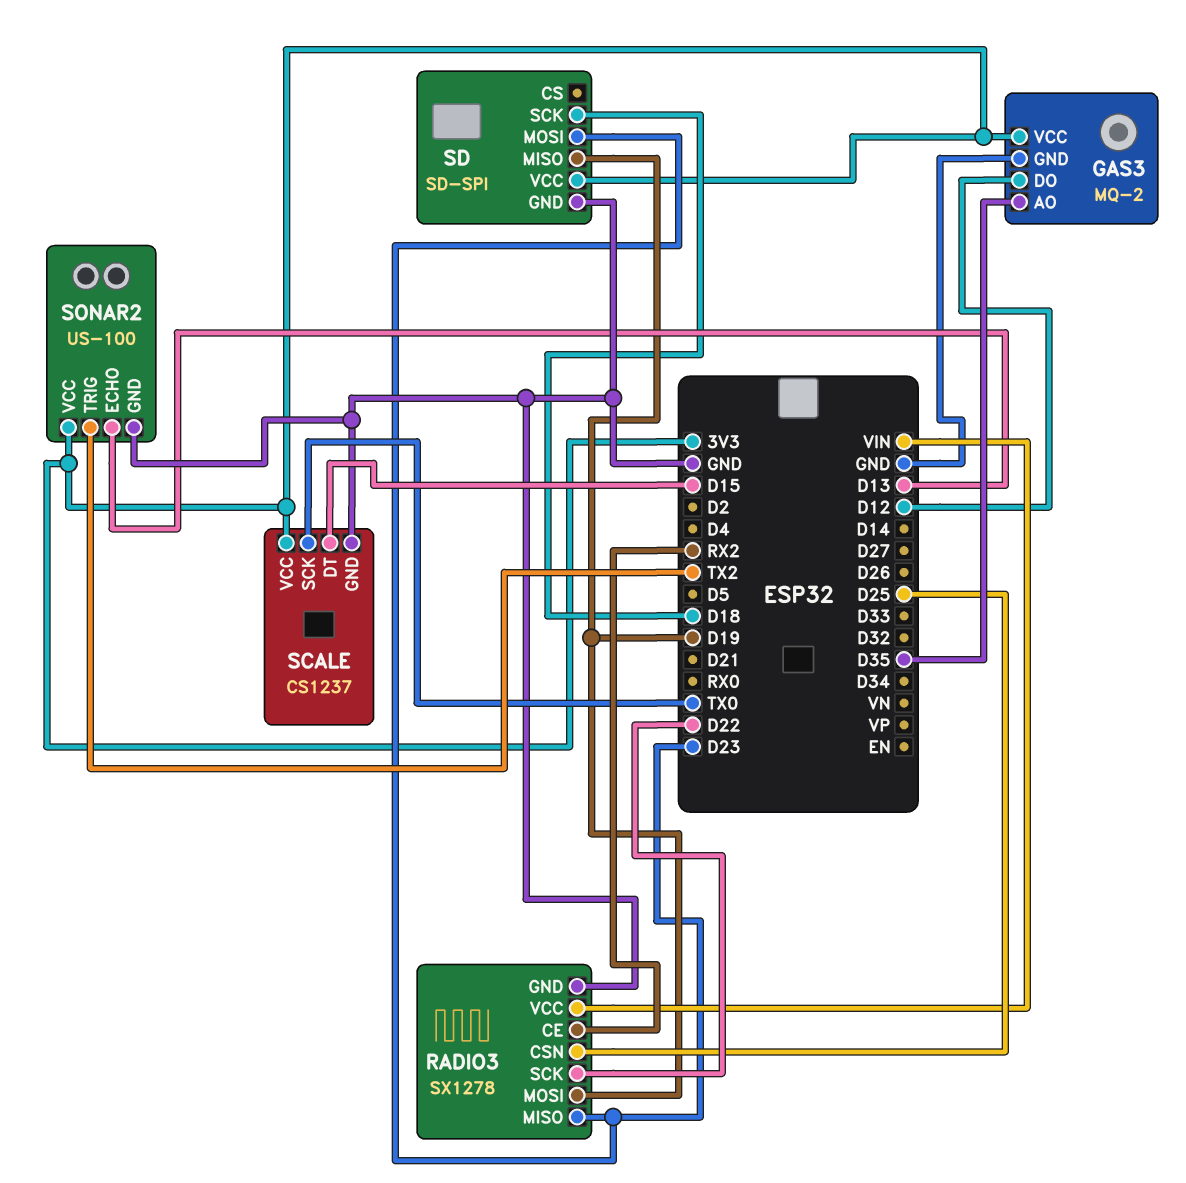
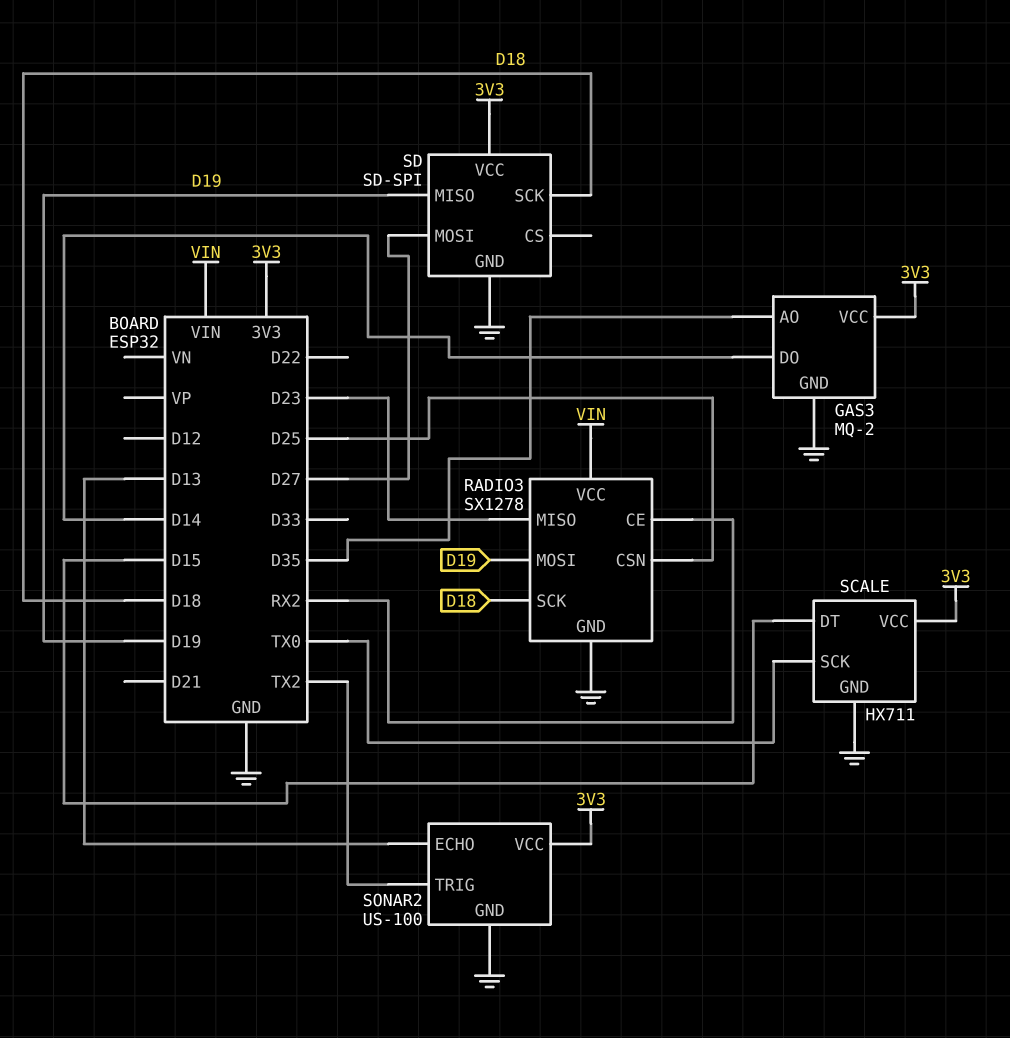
GAS3 pin DO: D12 -> D14
RADIO3 pin SCK: D22 -> D18
SCALE: CS1237 -> HX711
SD pin MOSI: D23 -> D27

